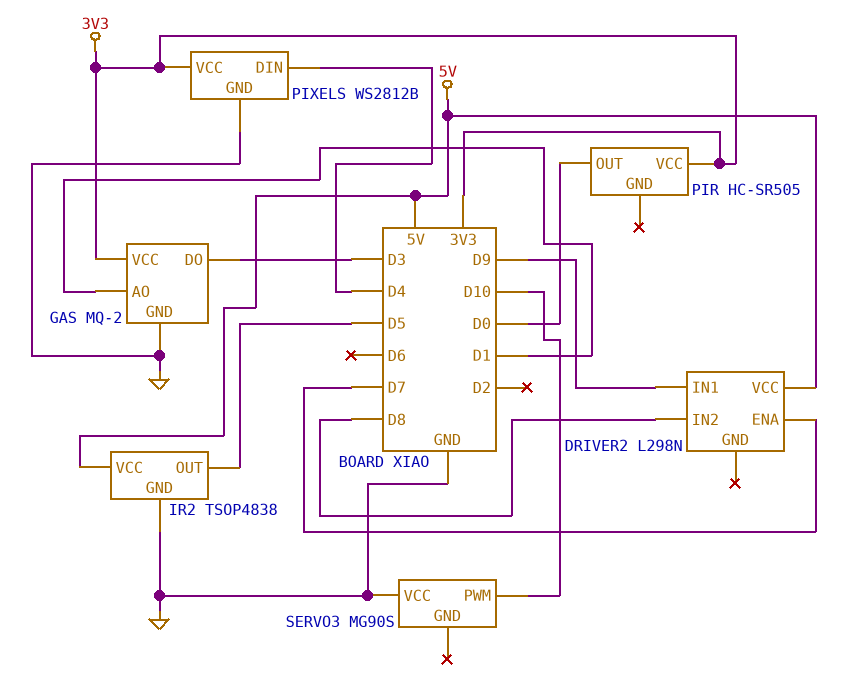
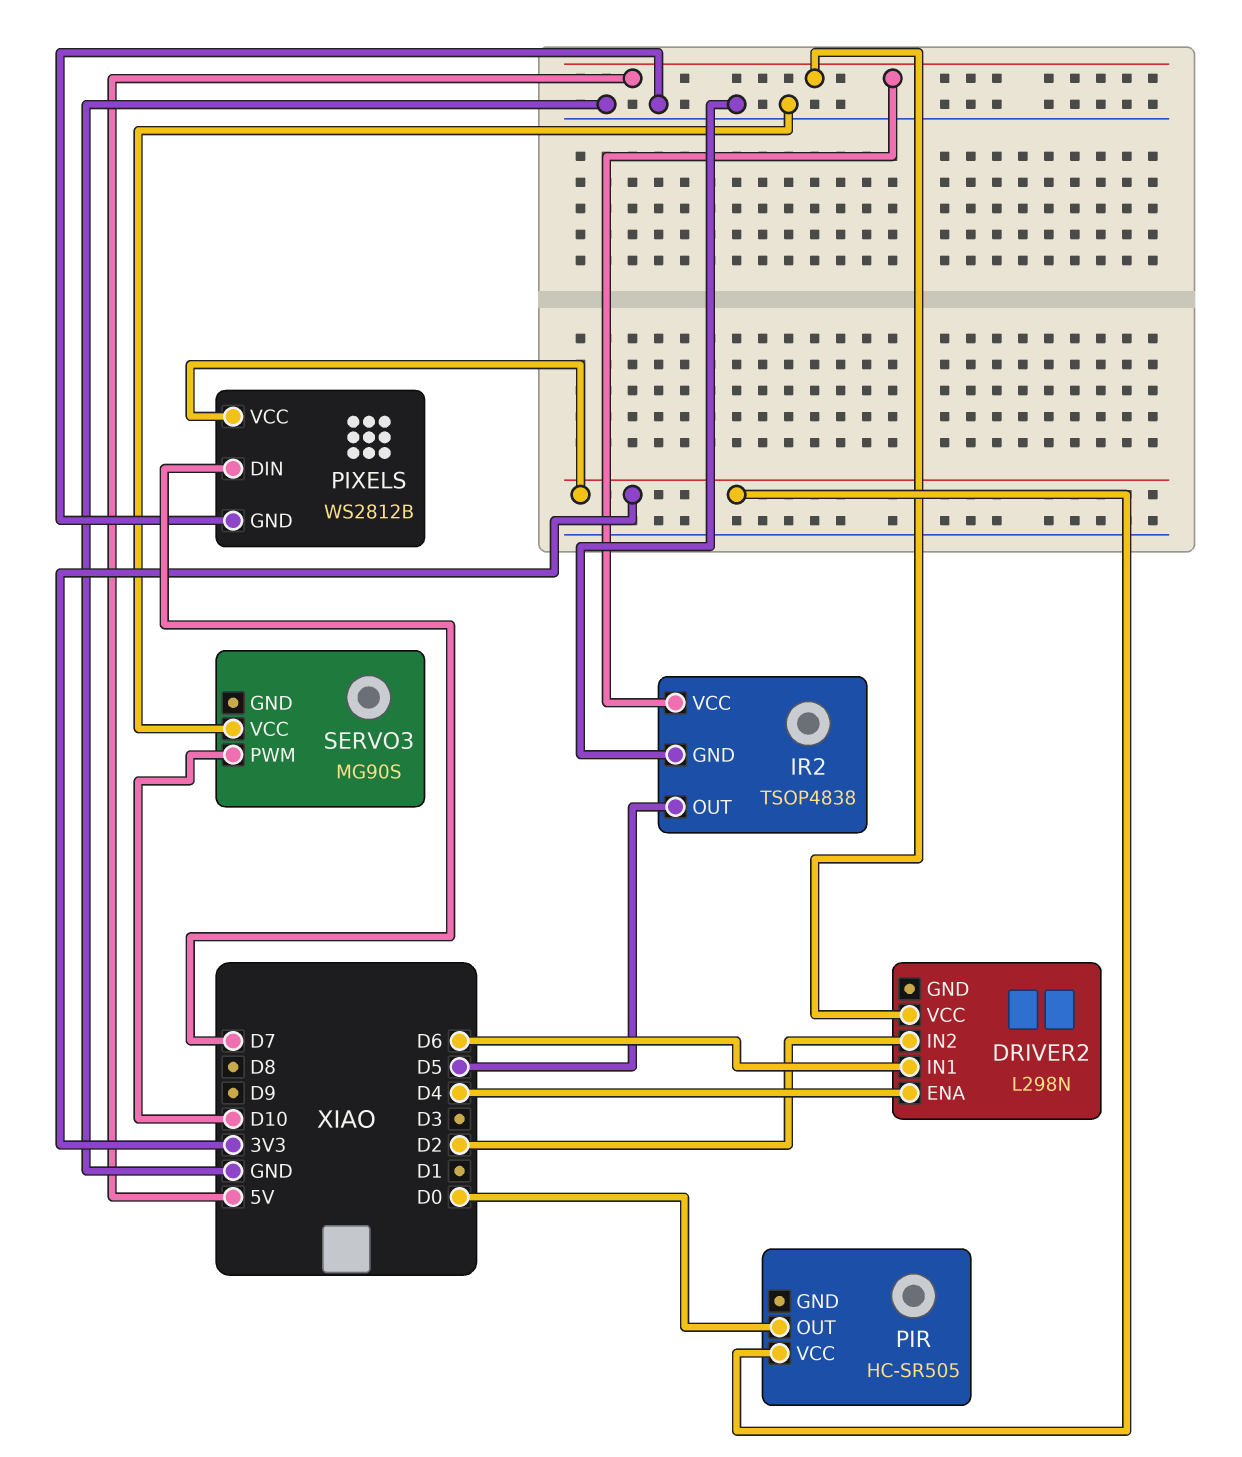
DRIVER2 pin ENA: D7 -> D4
DRIVER2 pin IN1: D9 -> D6
DRIVER2 pin IN2: D8 -> D2
GAS: MQ-2 -> none
GAS pin AO: D1 -> none
GAS pin DO: D3 -> none
GAS pin GND: GND -> none
GAS pin VCC: 3V3 -> none
PIXELS pin DIN: D4 -> D7

